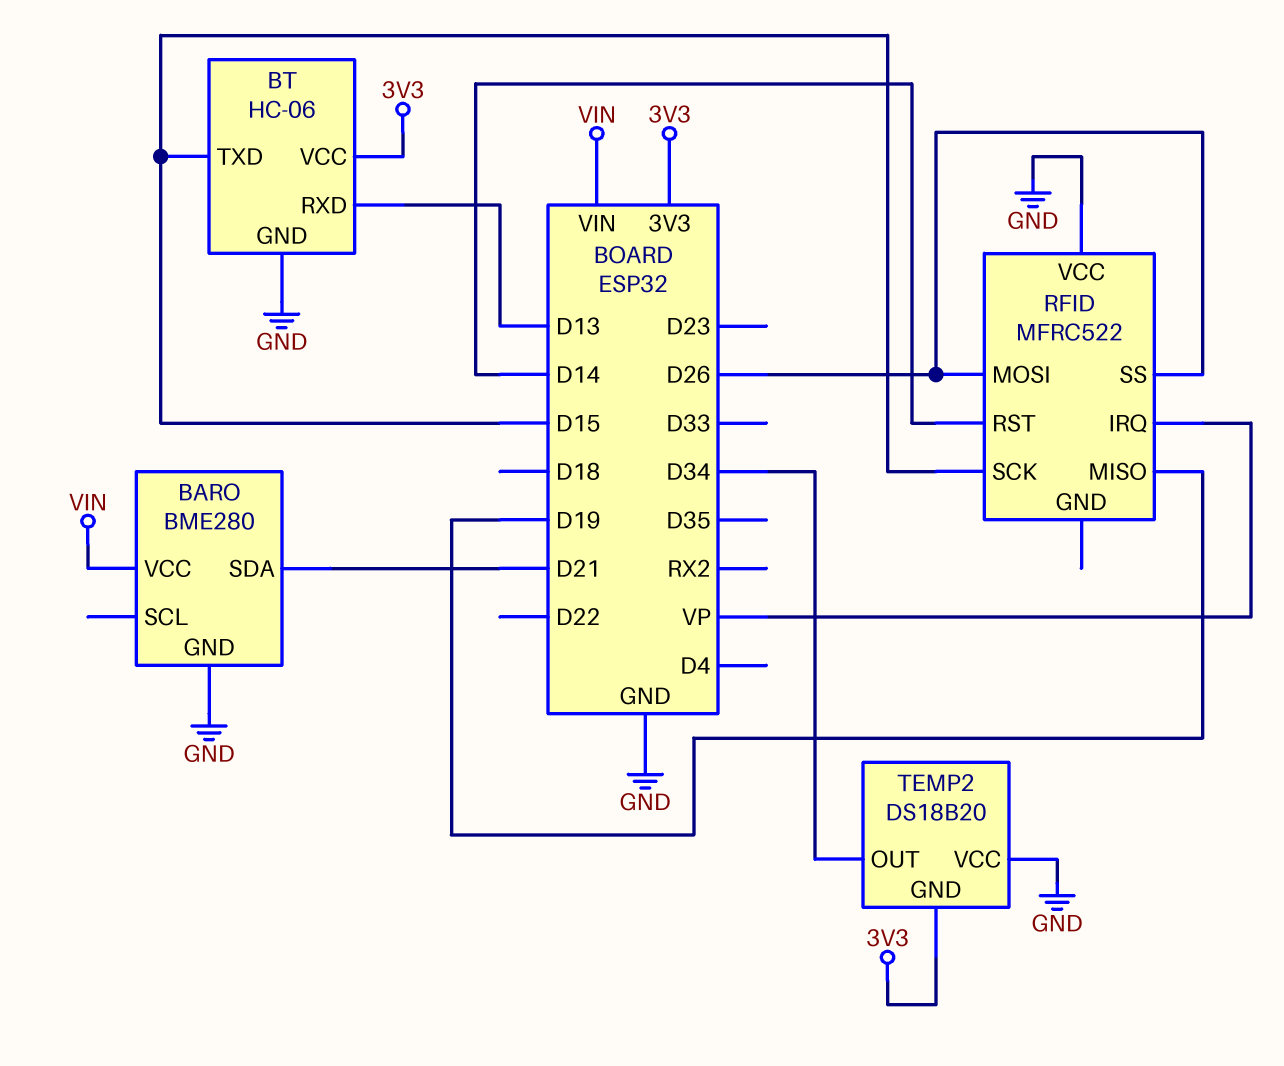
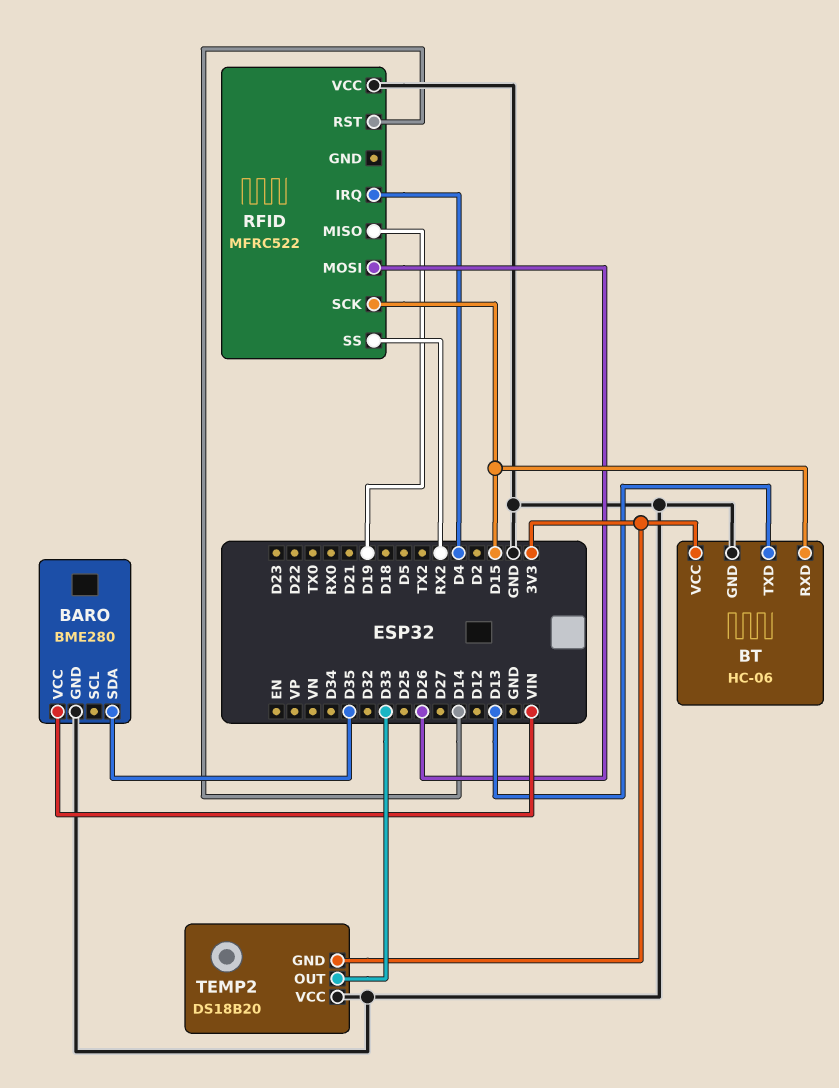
BARO pin SDA: D21 -> D35
BT pin RXD: D13 -> D15
BT pin TXD: D15 -> D13
RFID pin IRQ: VP -> D4
RFID pin SS: D26 -> RX2
TEMP2 pin OUT: D34 -> D33

